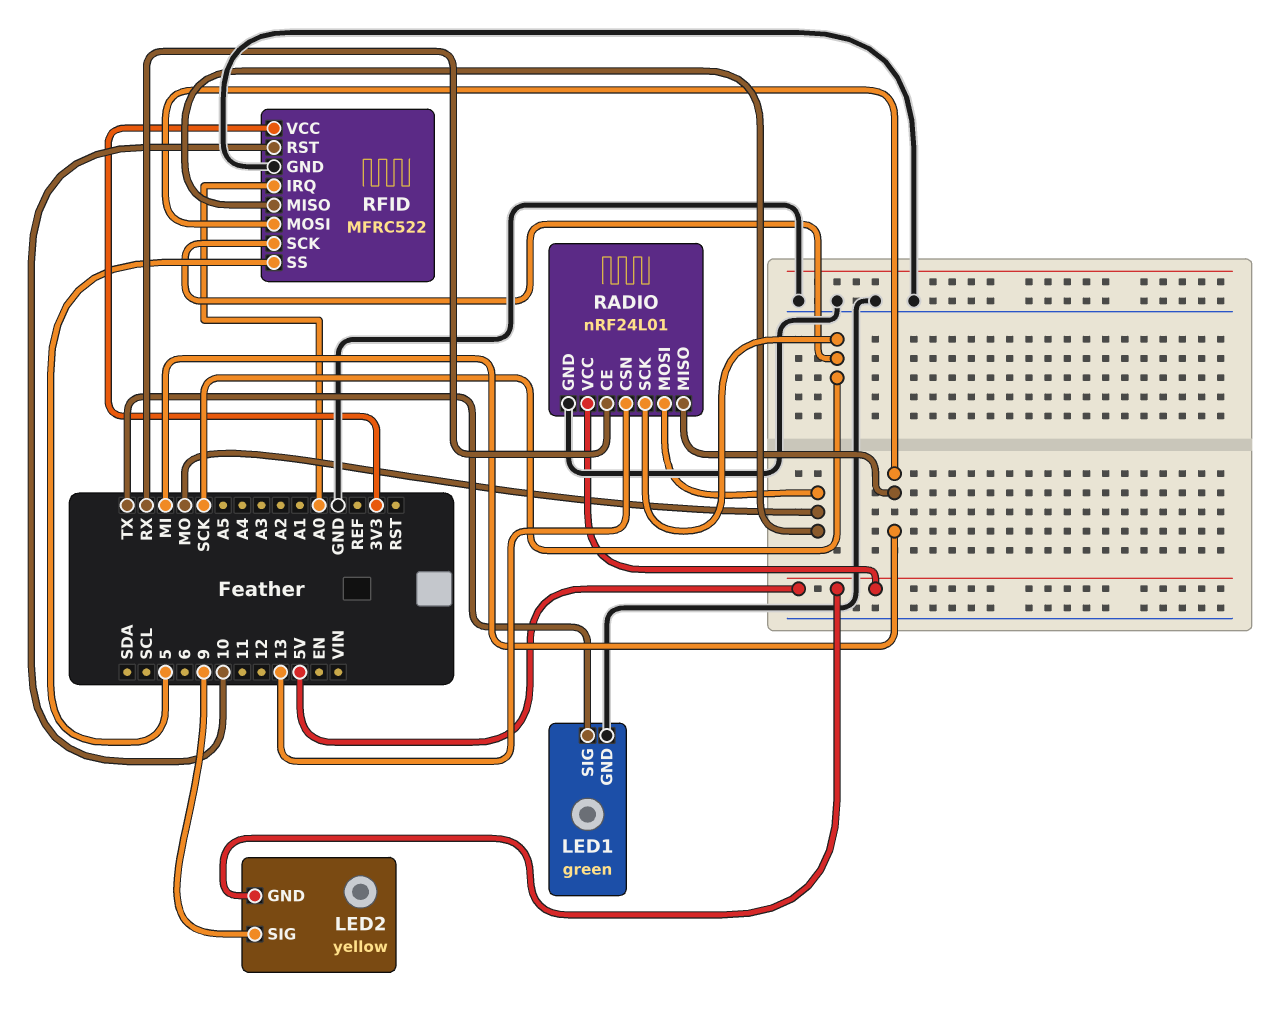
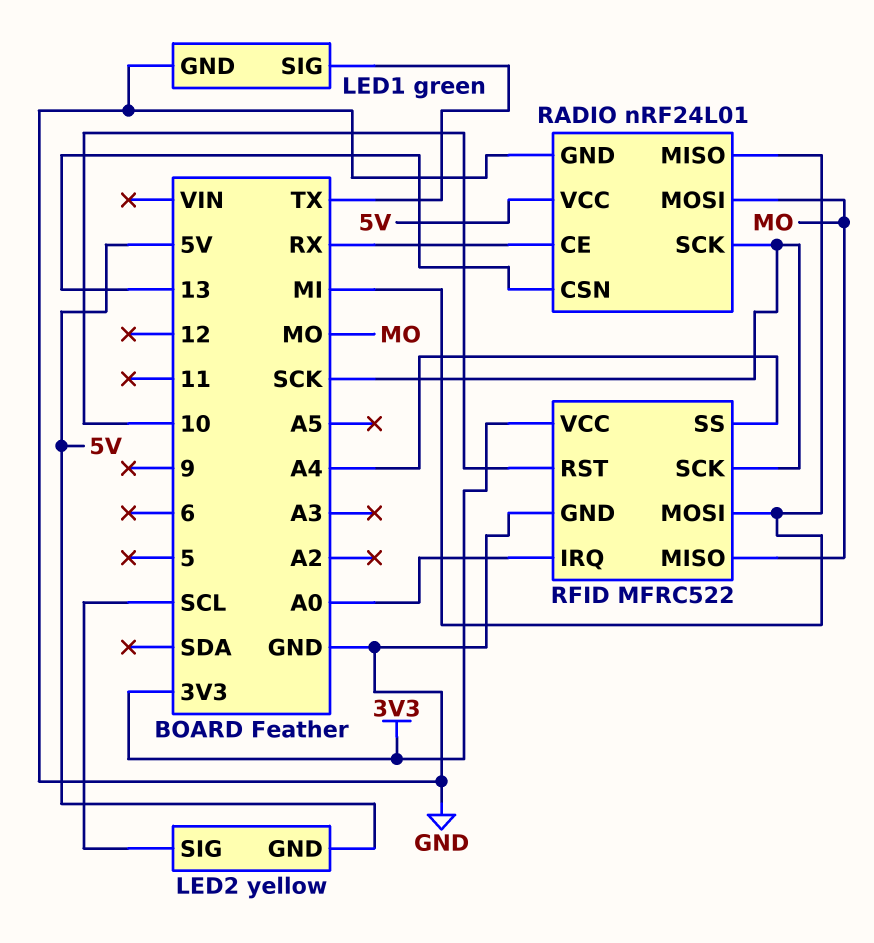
LED2 pin SIG: 9 -> SCL
RFID pin SS: 5 -> A4

